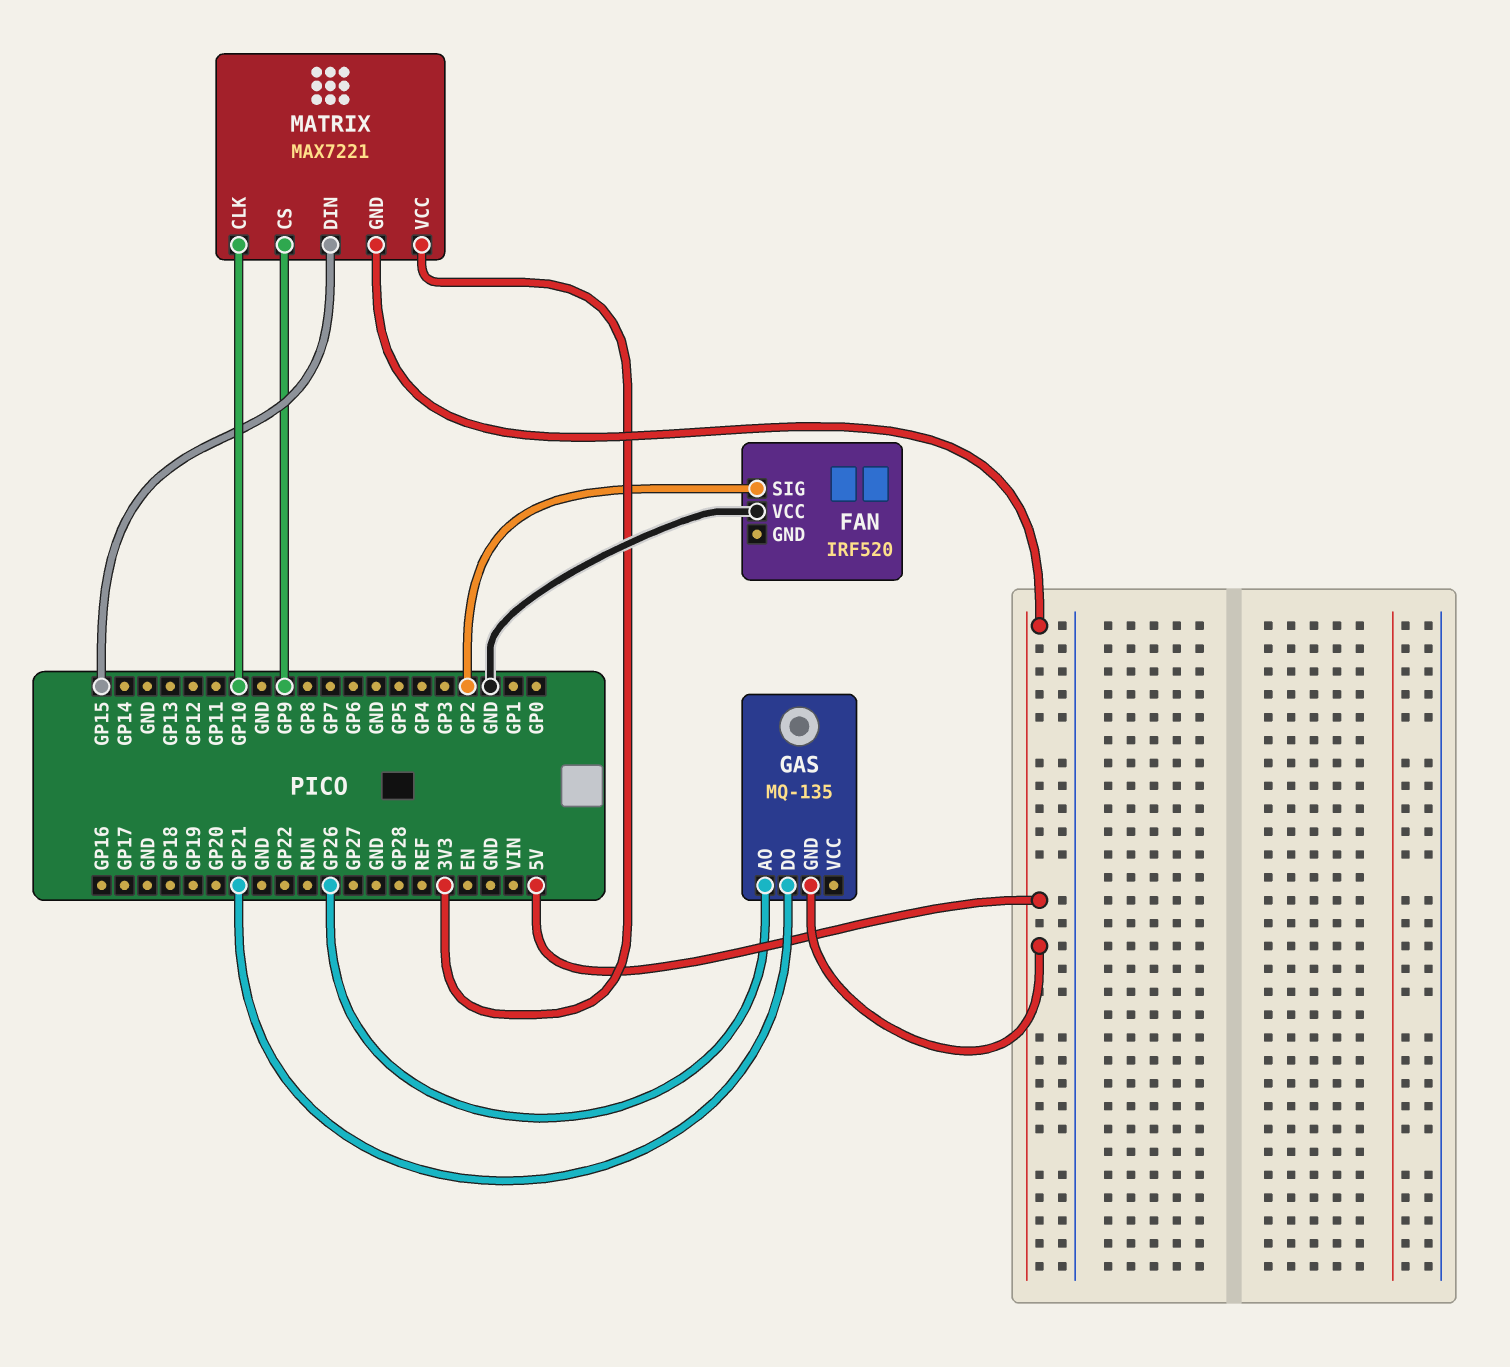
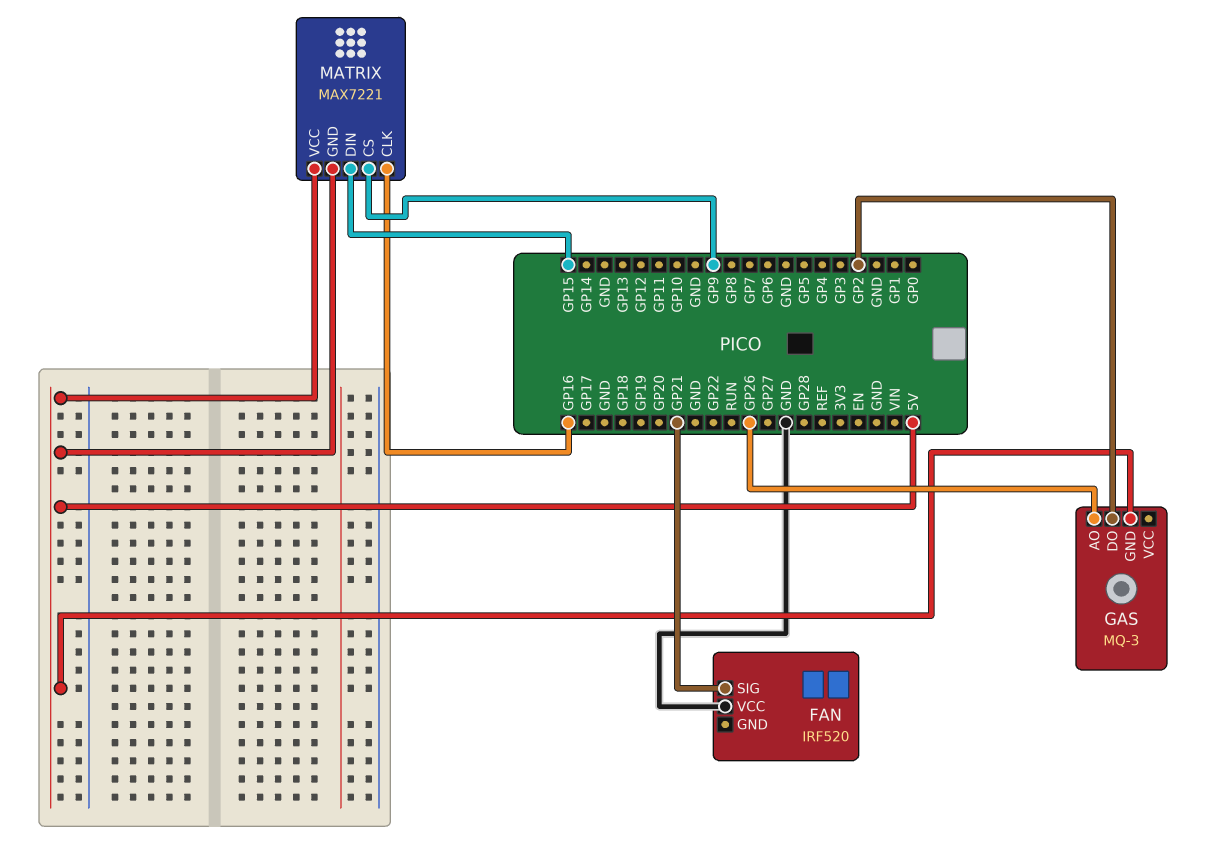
FAN pin SIG: GP2 -> GP21
GAS: MQ-135 -> MQ-3
GAS pin DO: GP21 -> GP2
MATRIX pin CLK: GP10 -> GP16
MATRIX pin VCC: 3V3 -> 5V

